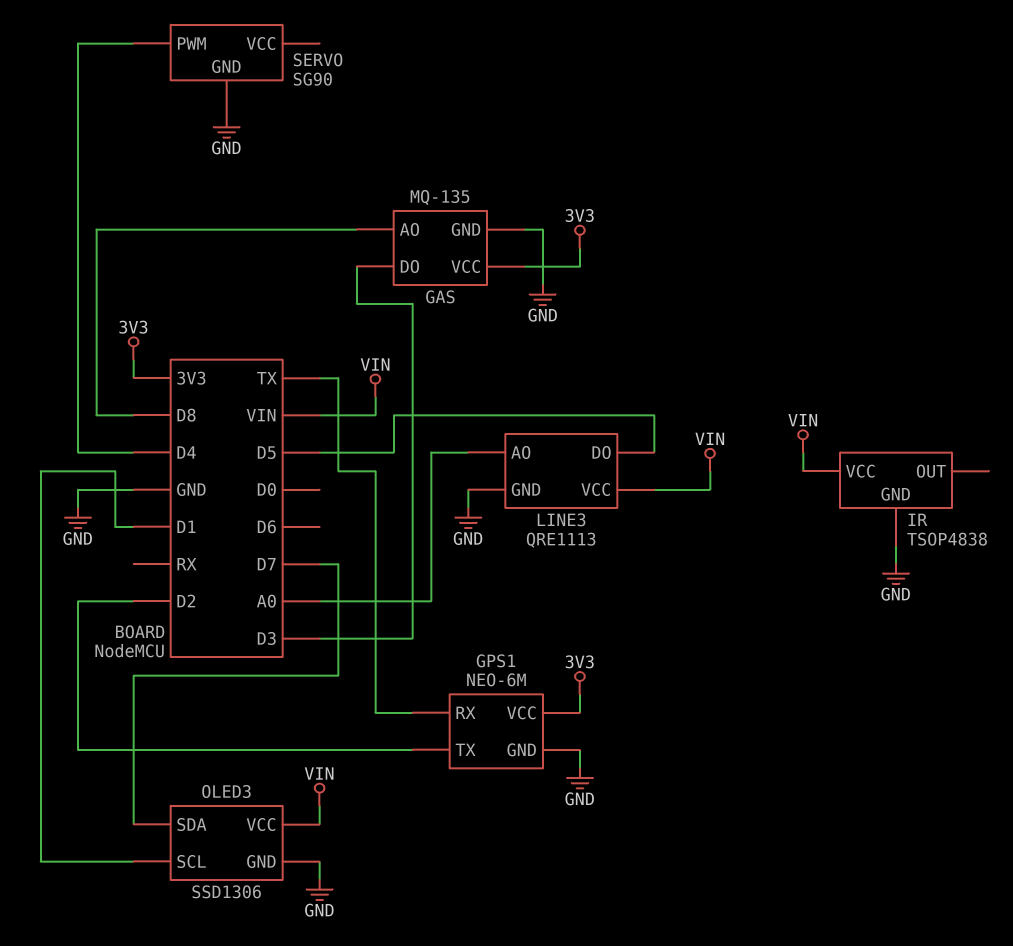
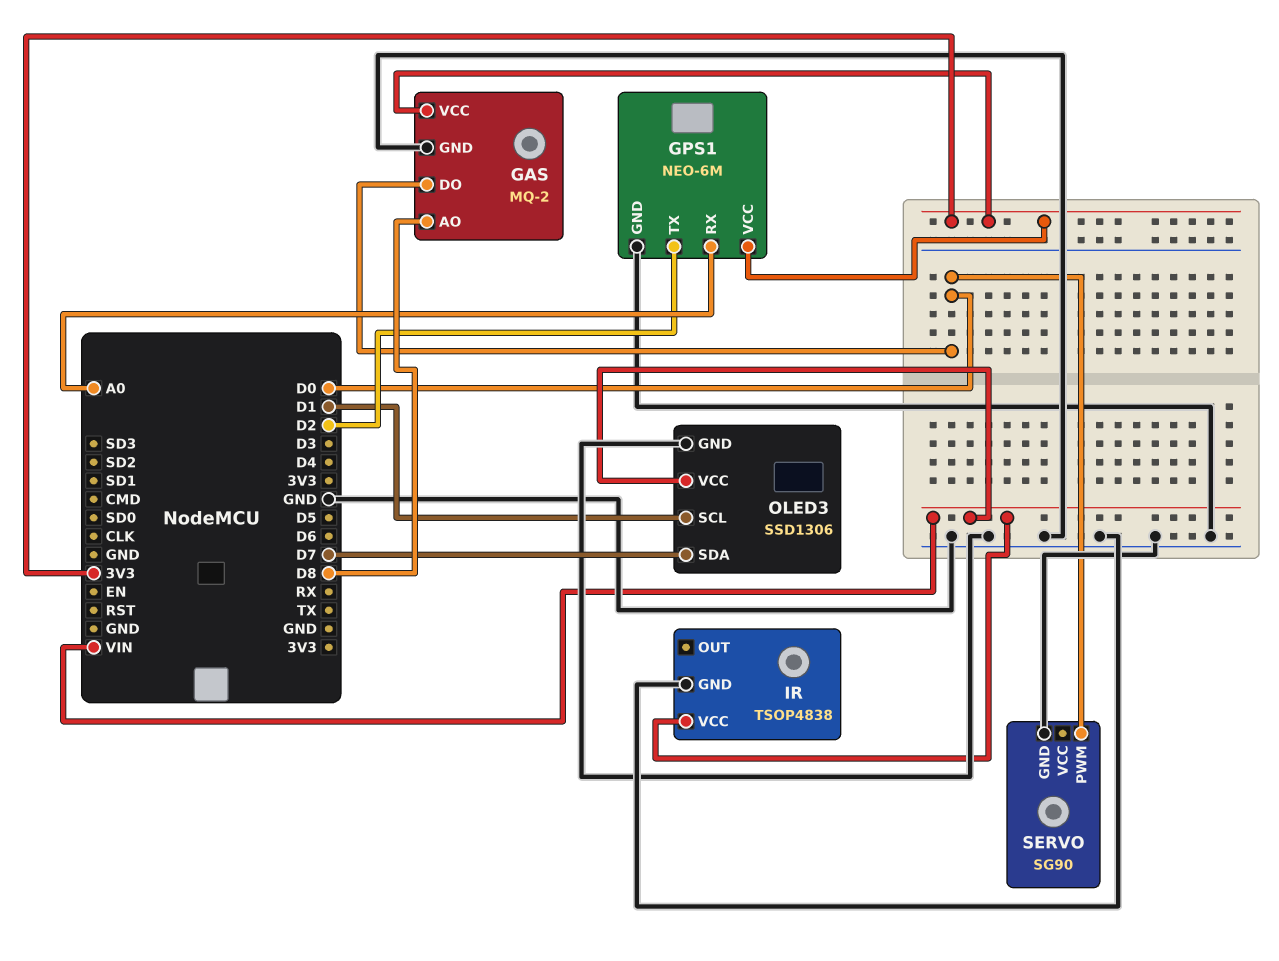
GAS: MQ-135 -> MQ-2
GAS pin DO: D3 -> D0
GPS1 pin RX: TX -> A0
LINE3: QRE1113 -> none
LINE3 pin AO: A0 -> none
LINE3 pin DO: D5 -> none
LINE3 pin GND: GND -> none
LINE3 pin VCC: VIN -> none
SERVO pin PWM: D4 -> D0

